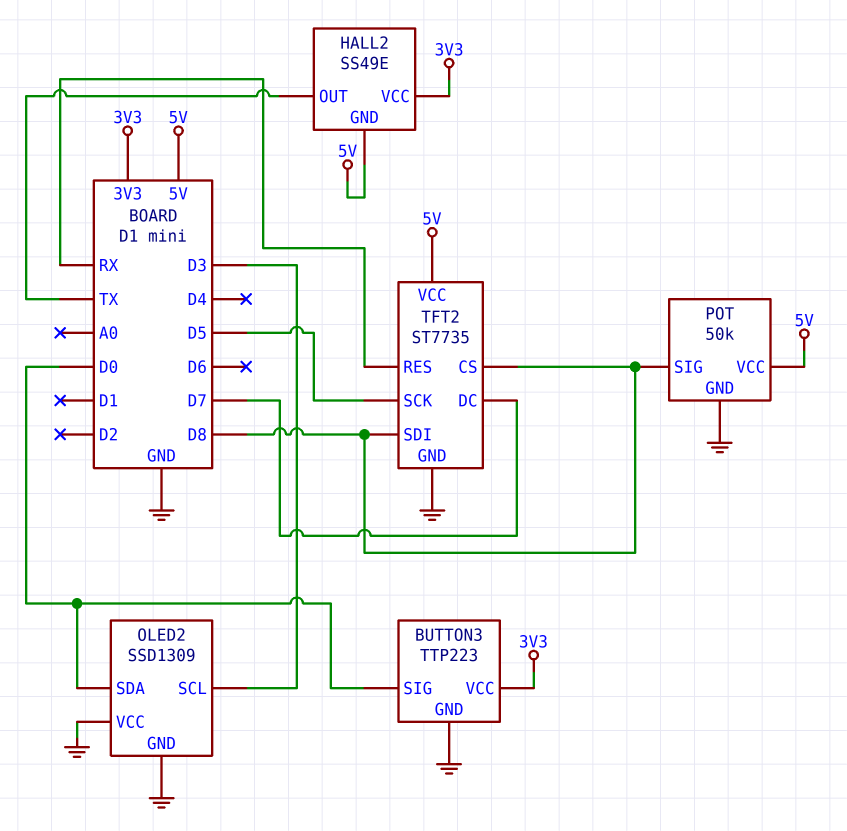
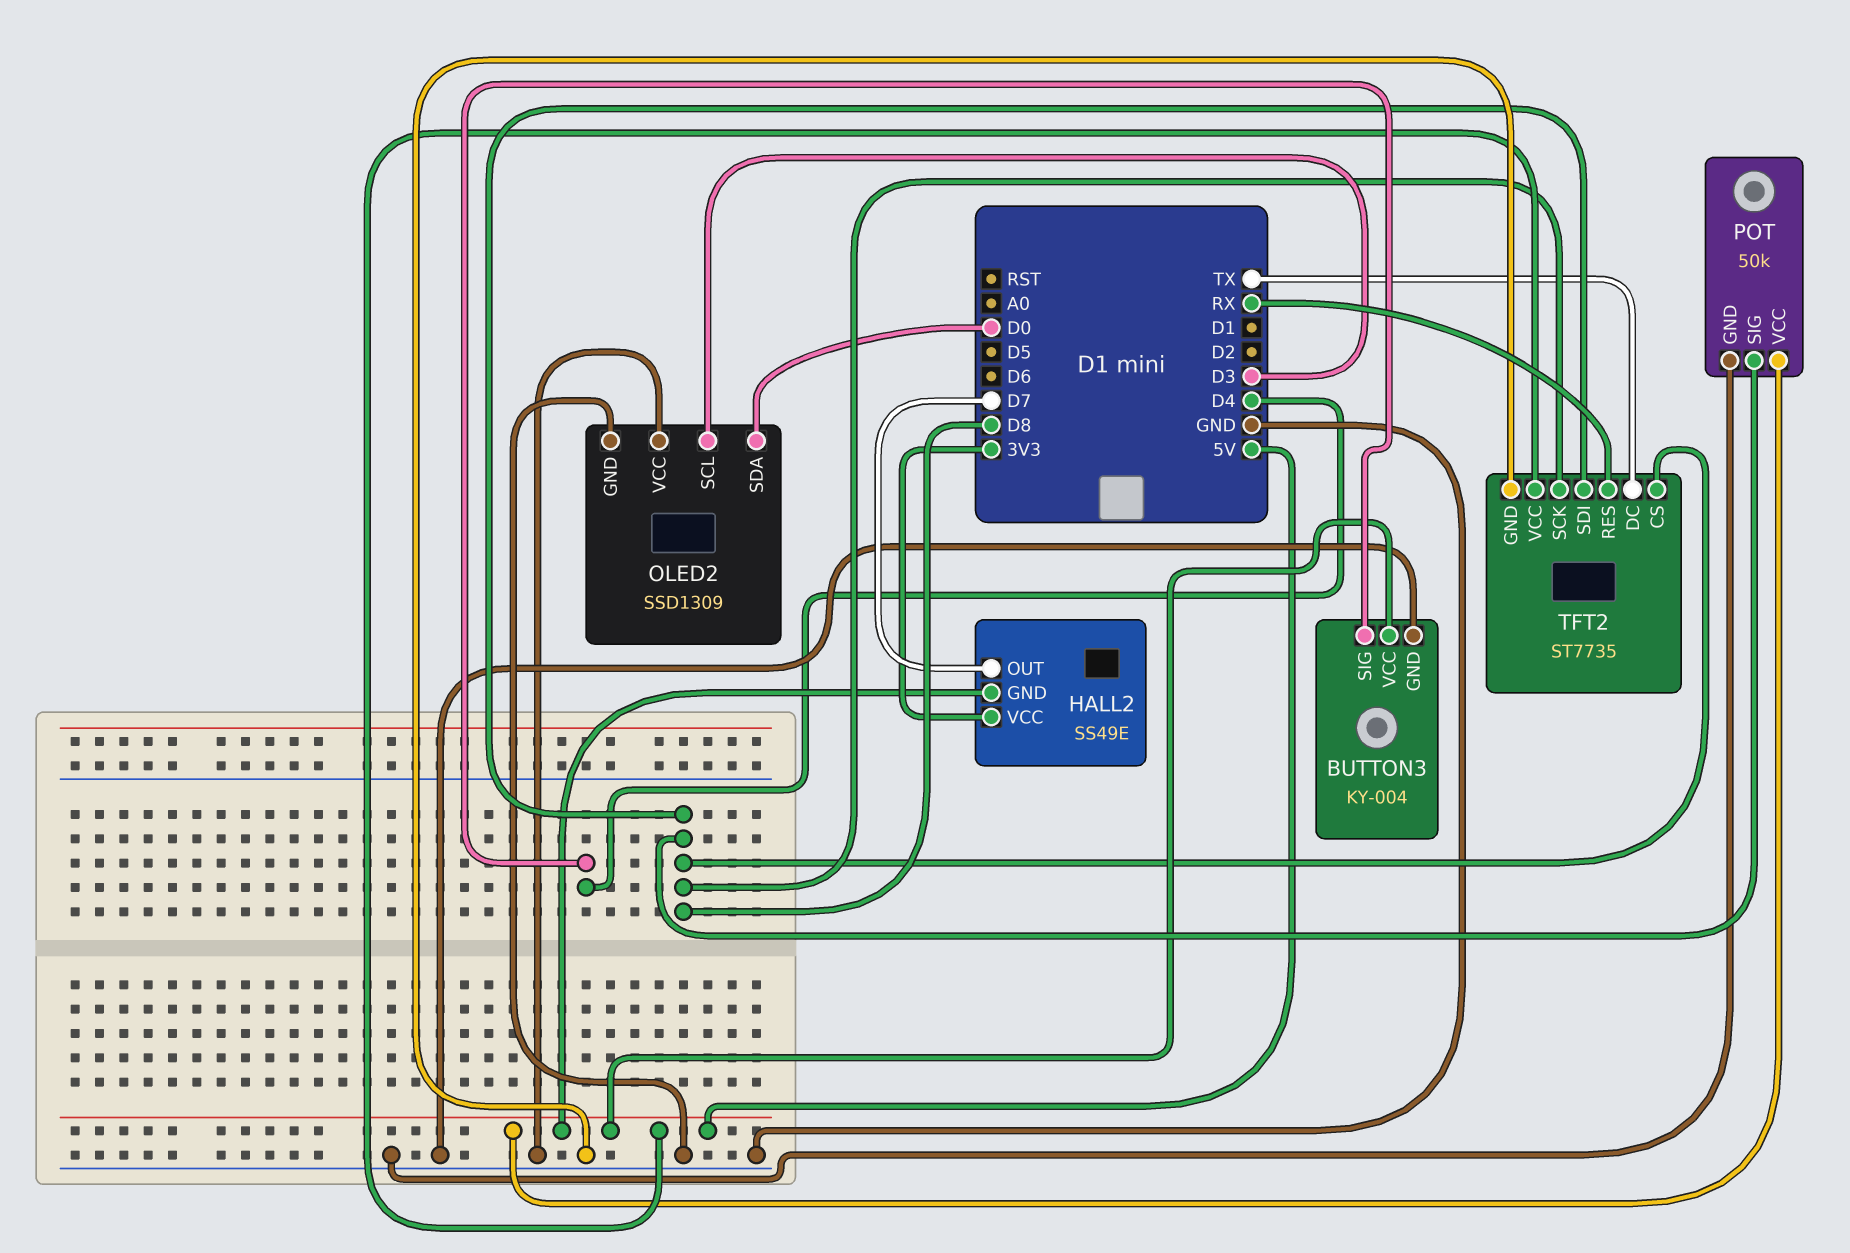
BUTTON3: TTP223 -> KY-004
BUTTON3 pin SIG: D0 -> D4
BUTTON3 pin VCC: 3V3 -> 5V
HALL2 pin OUT: TX -> D7
TFT2 pin DC: D7 -> TX
TFT2 pin SCK: D5 -> D8

